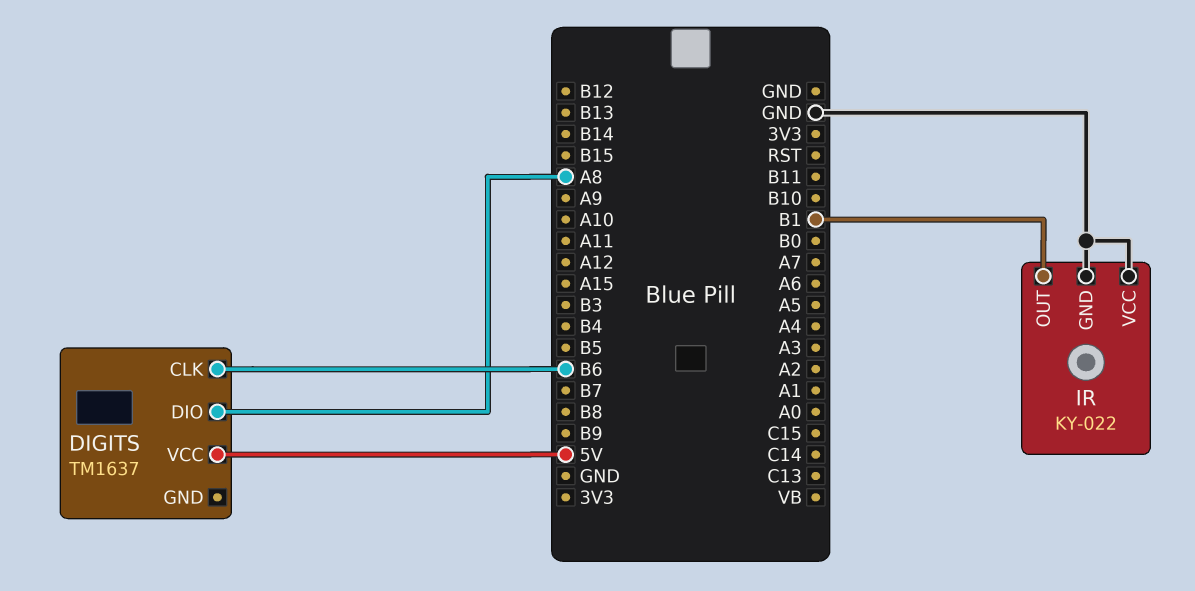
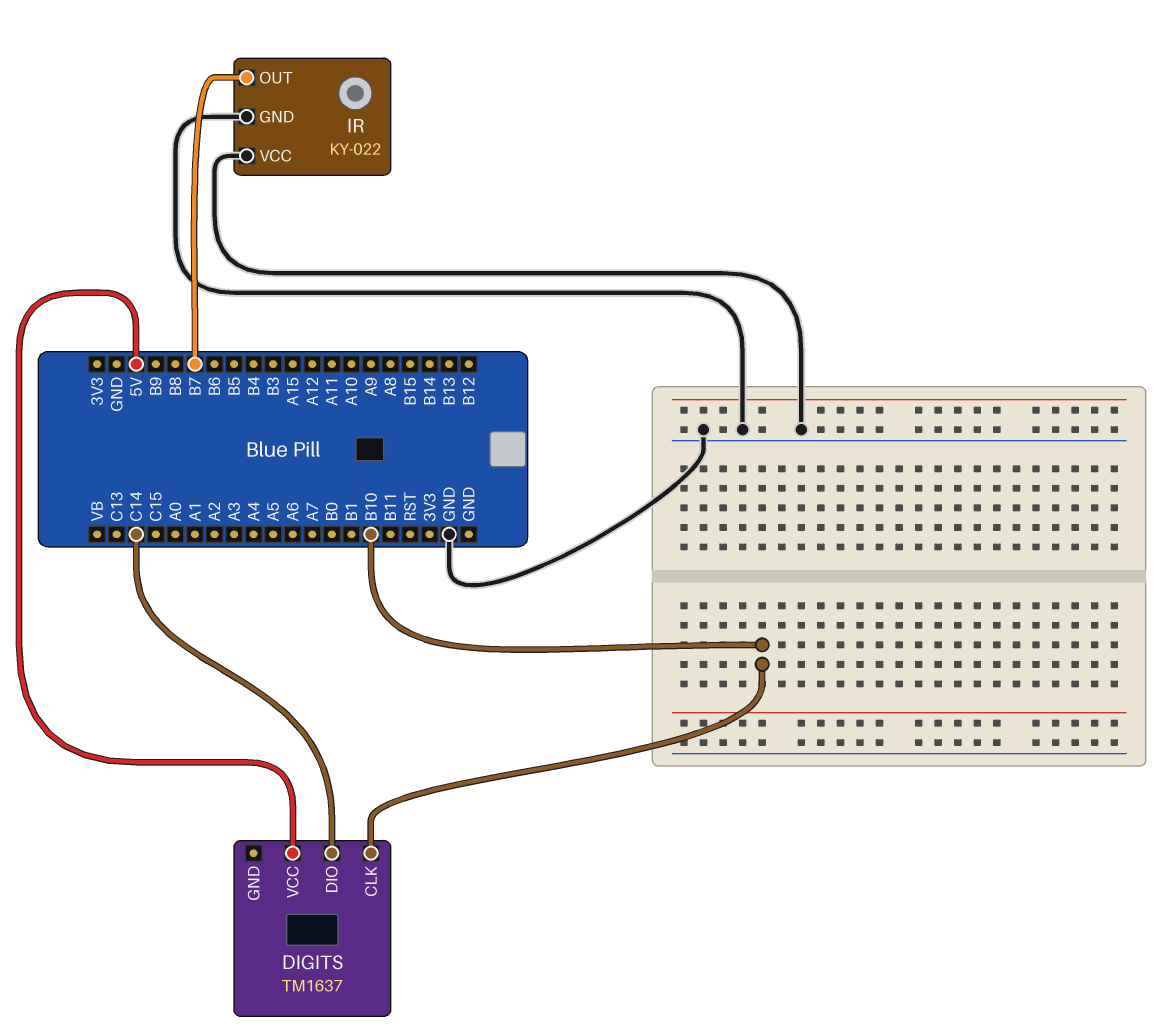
DIGITS pin CLK: B6 -> B10
DIGITS pin DIO: A8 -> C14
IR pin OUT: B1 -> B7

